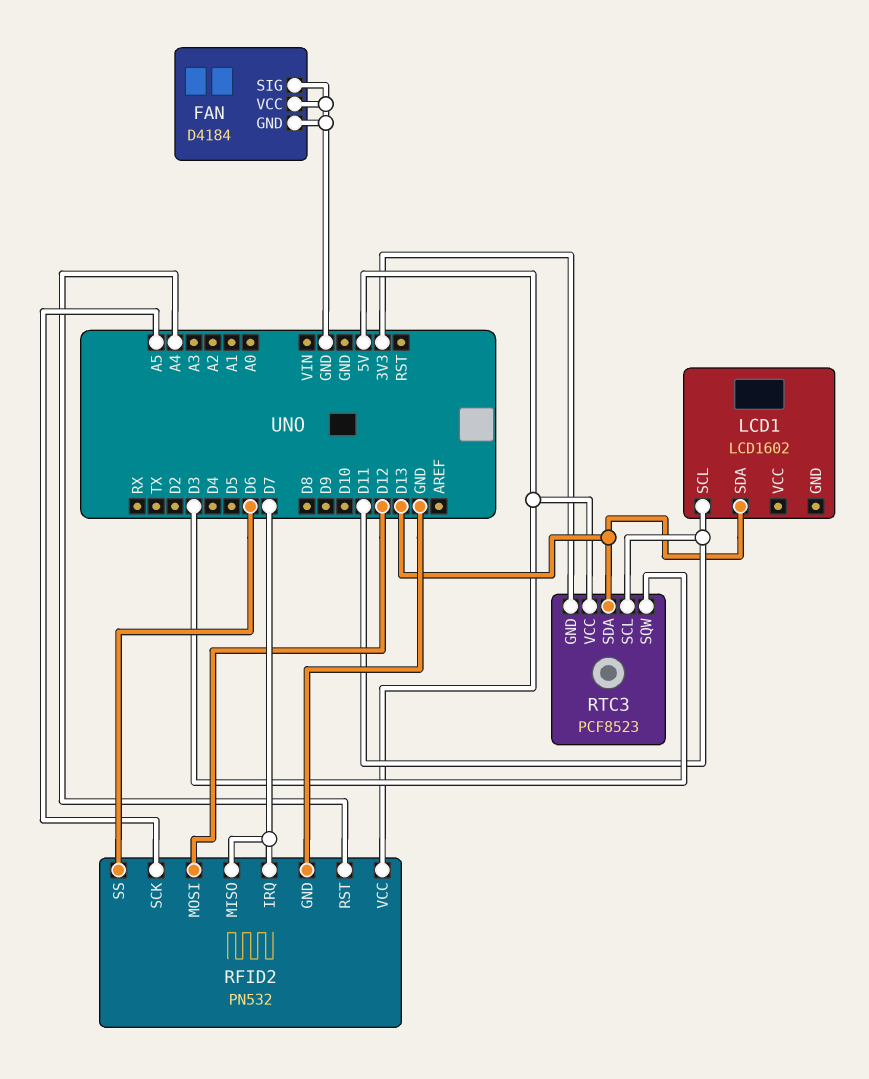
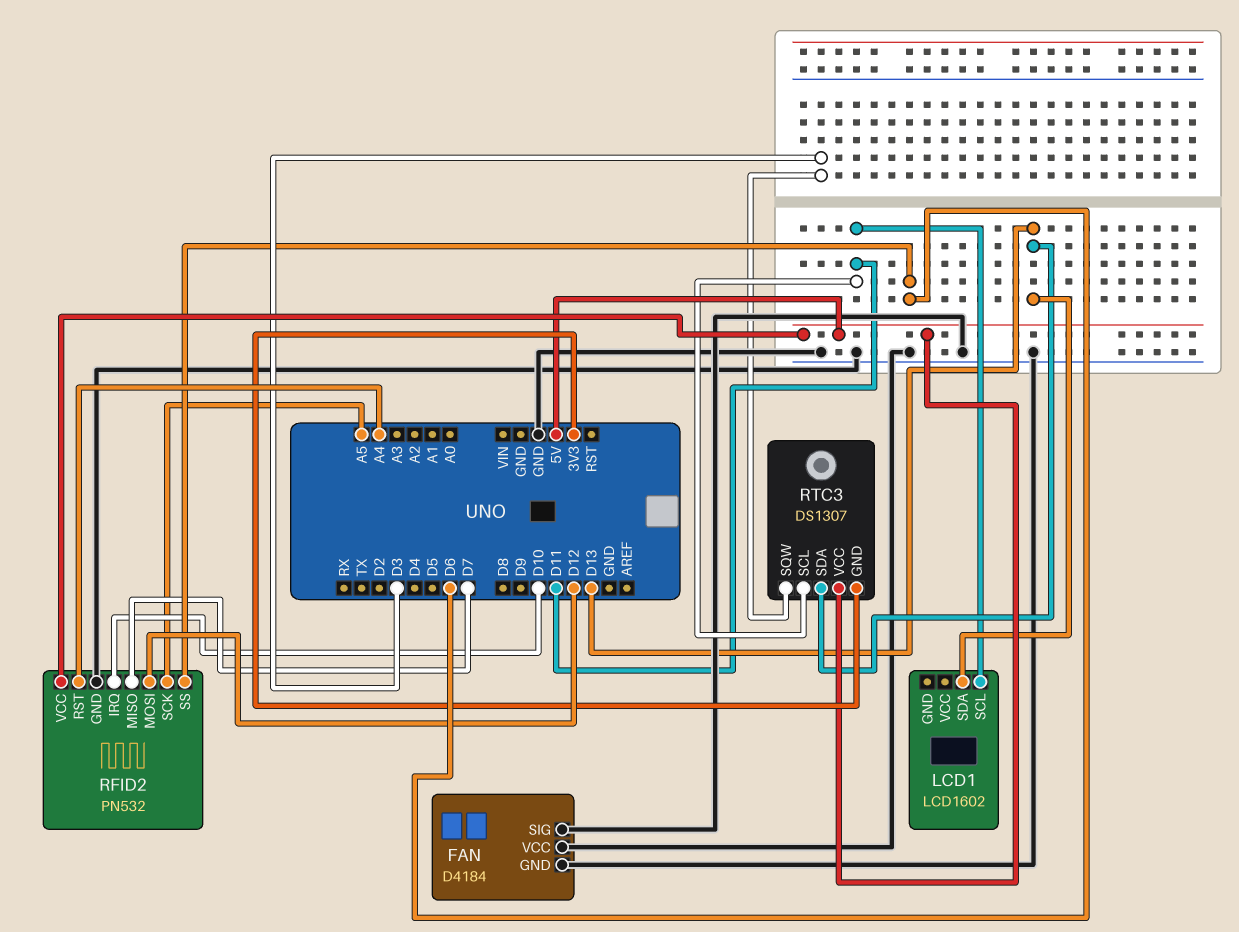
RFID2 pin IRQ: D7 -> D10
RTC3: PCF8523 -> DS1307

